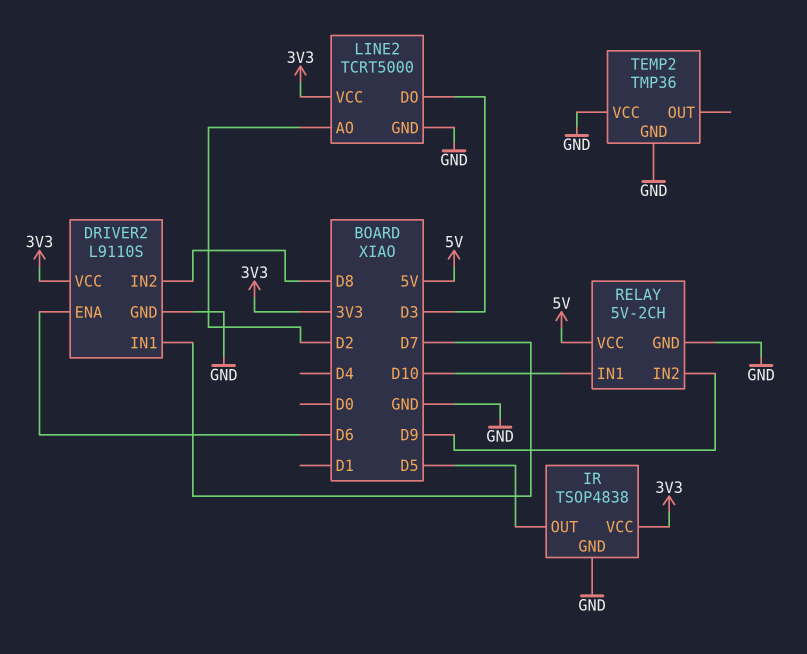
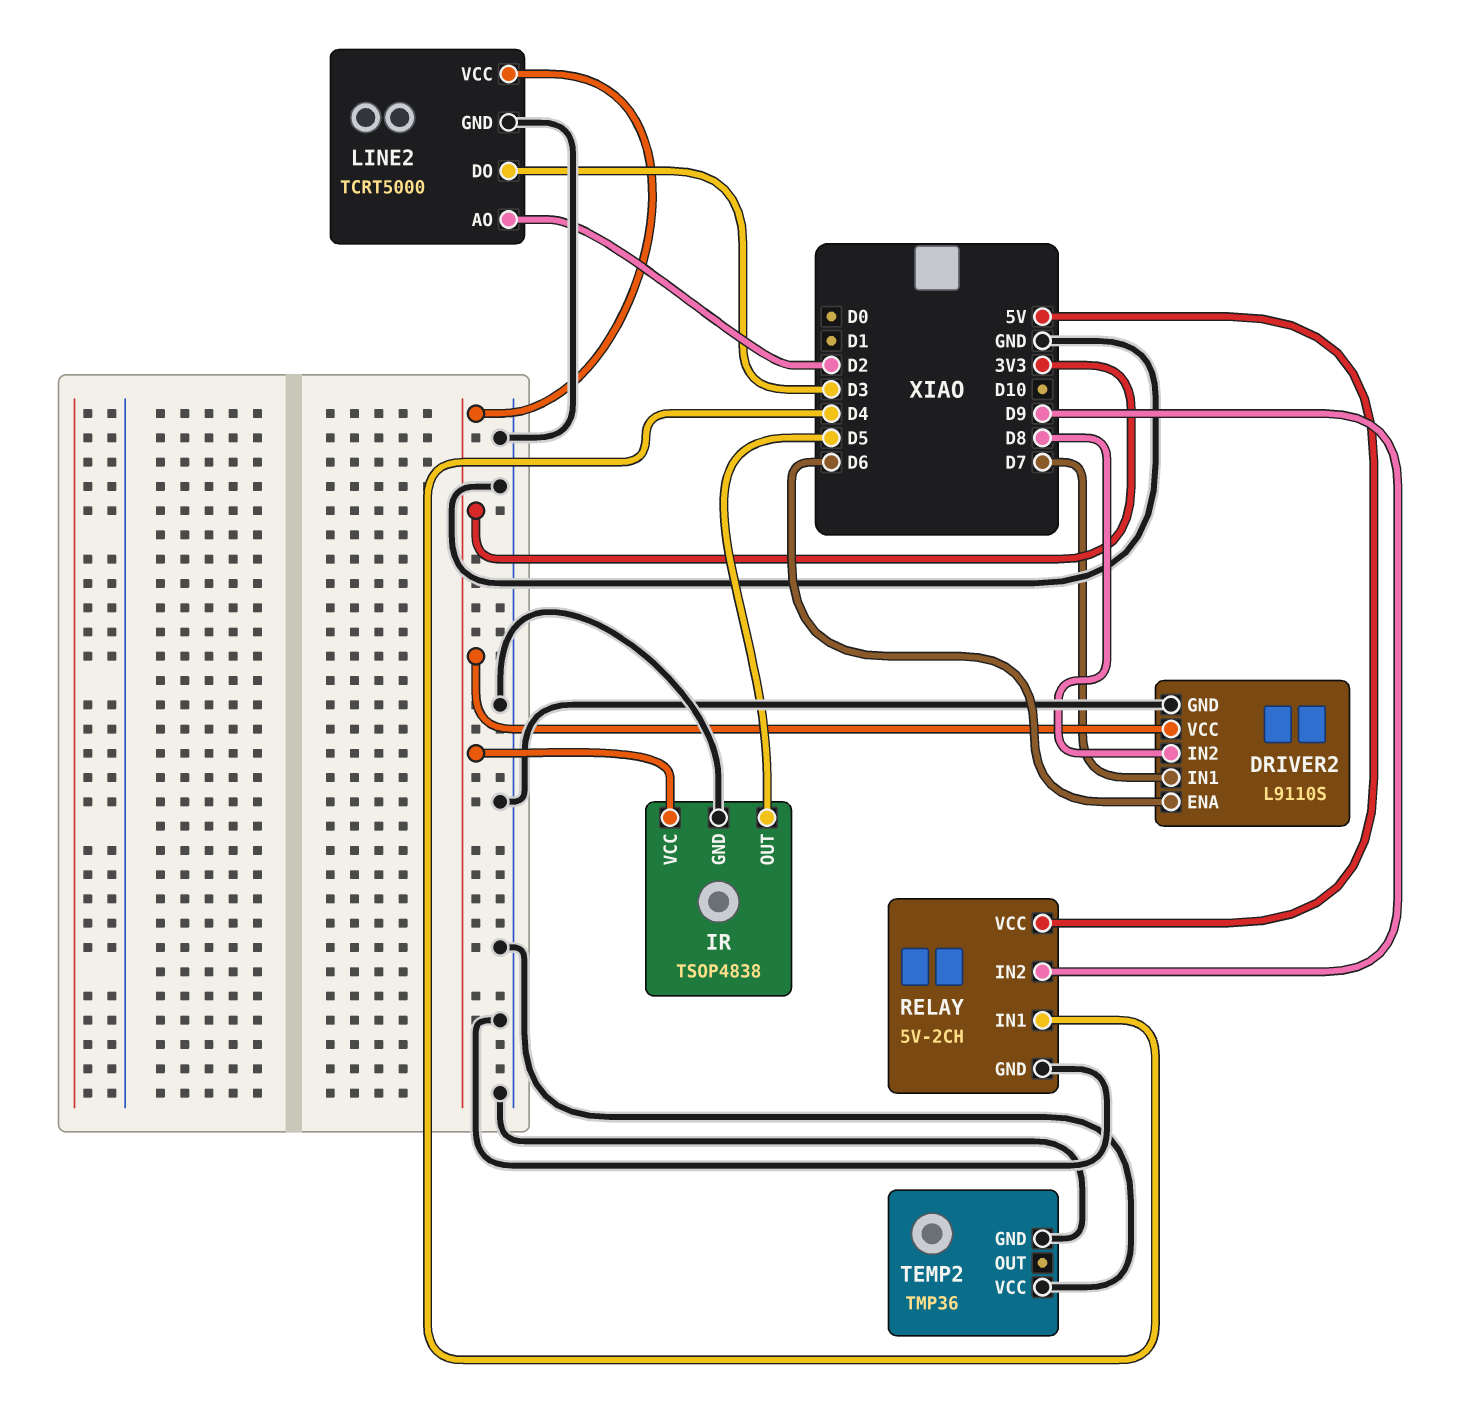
RELAY pin IN1: D10 -> D4

